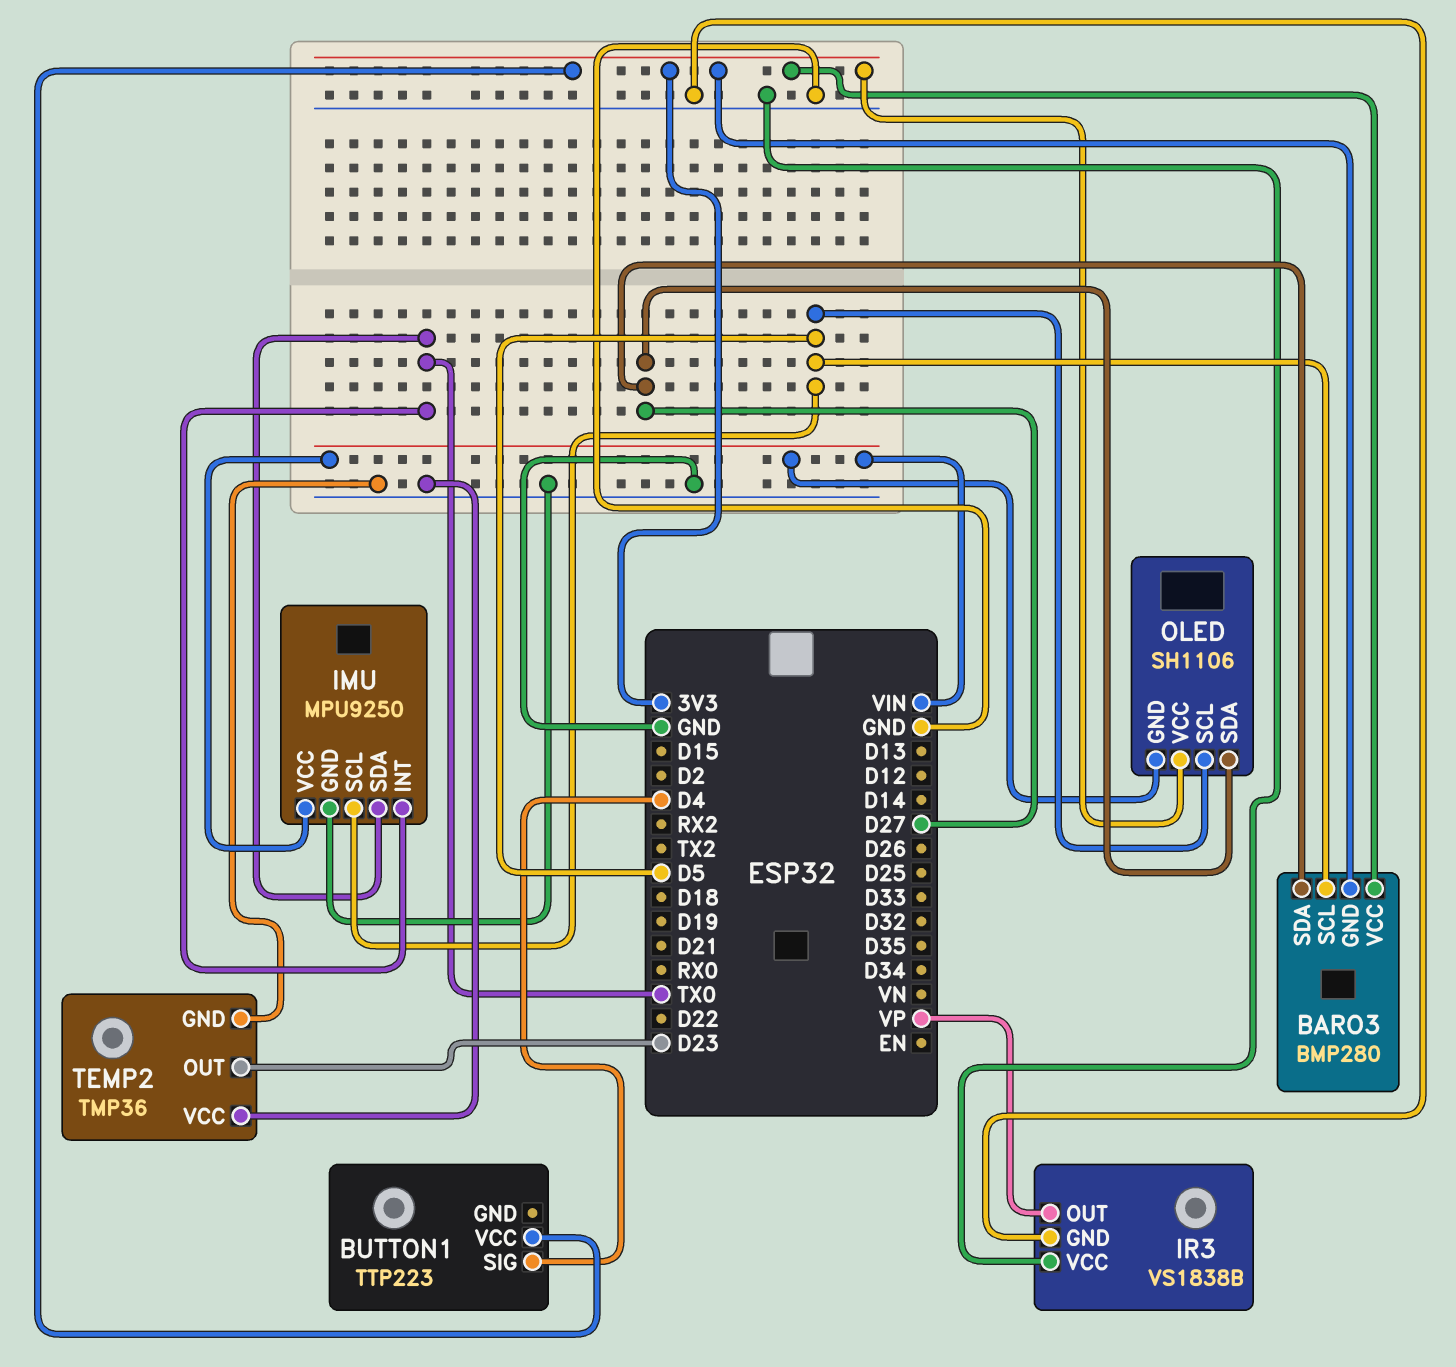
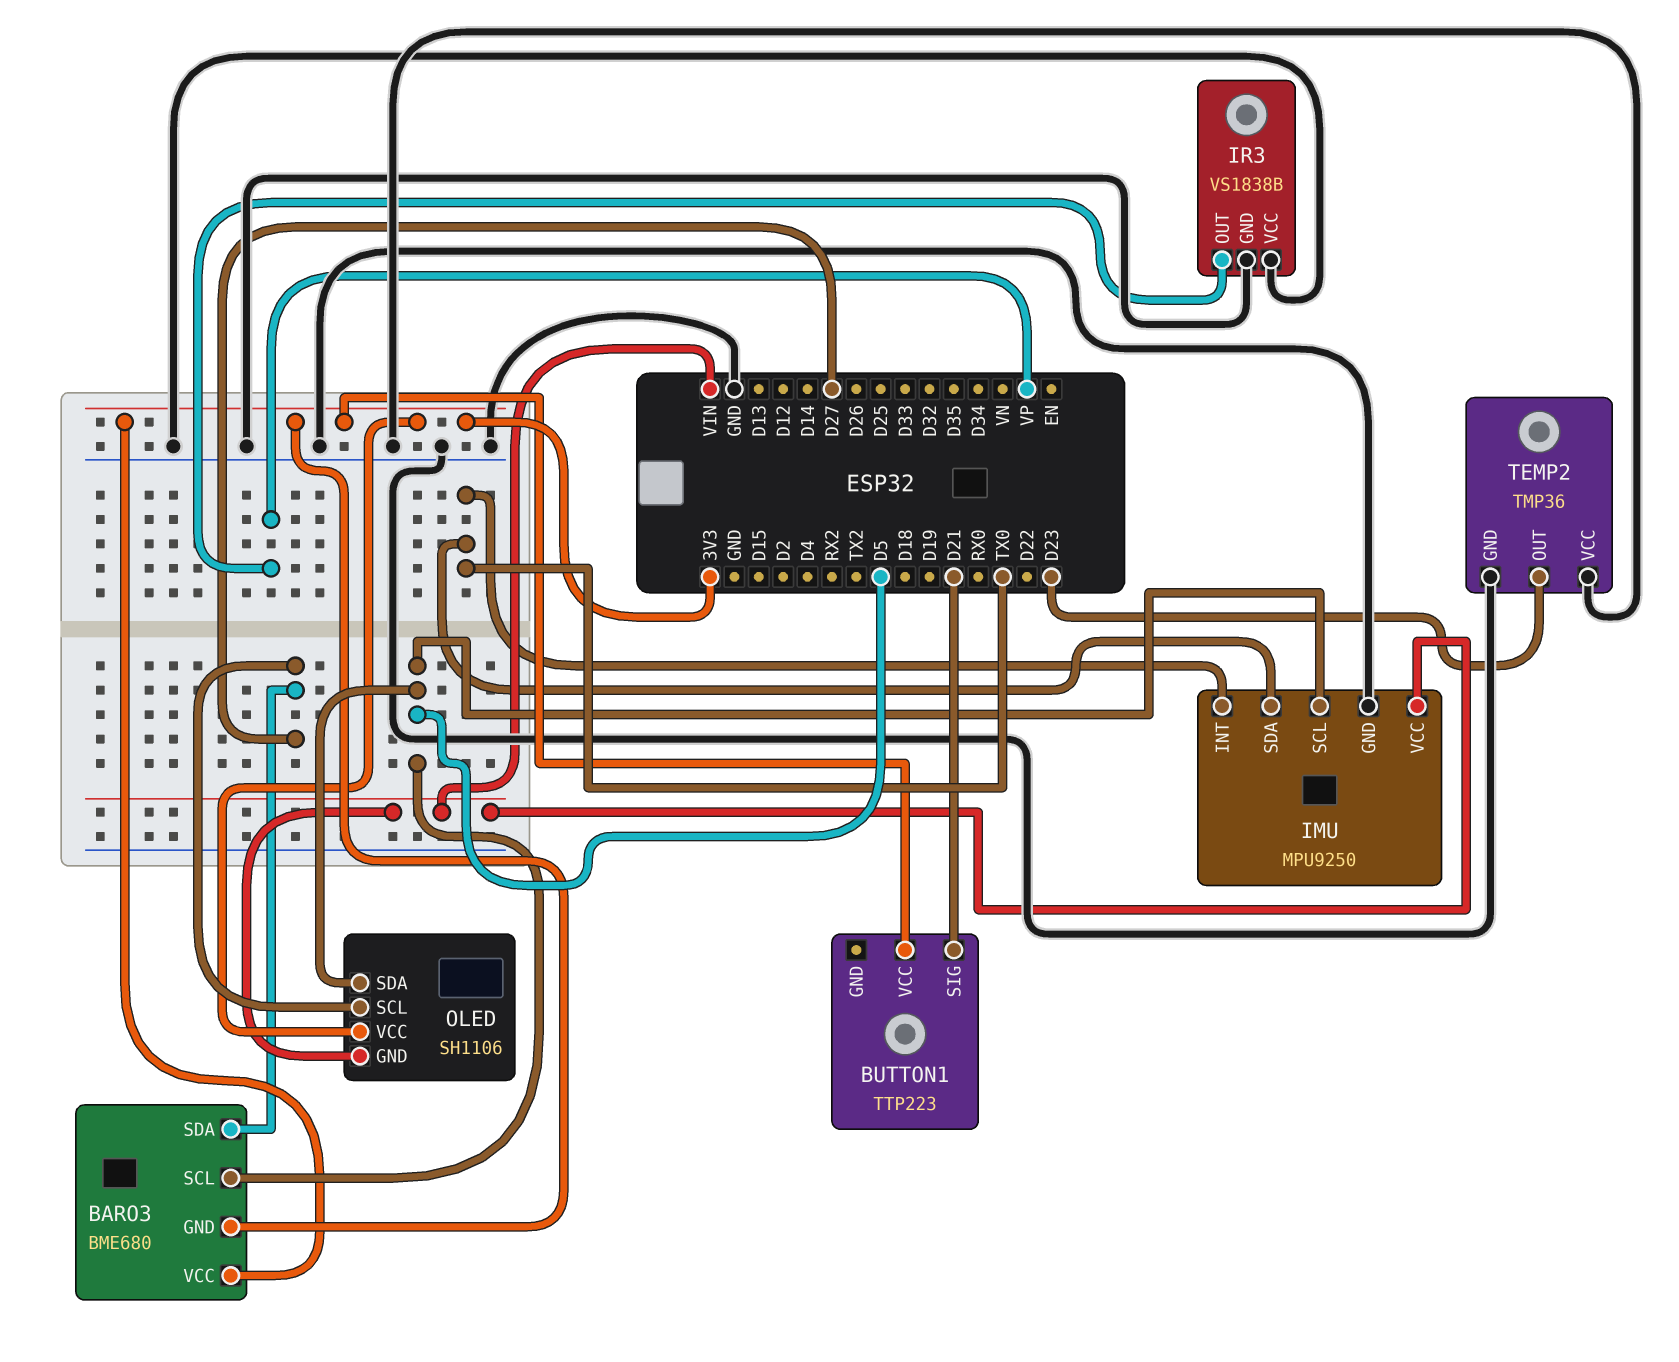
BARO3: BMP280 -> BME680
BUTTON1 pin SIG: D4 -> D21
OLED pin SCL: D5 -> D27
OLED pin SDA: D27 -> D5

